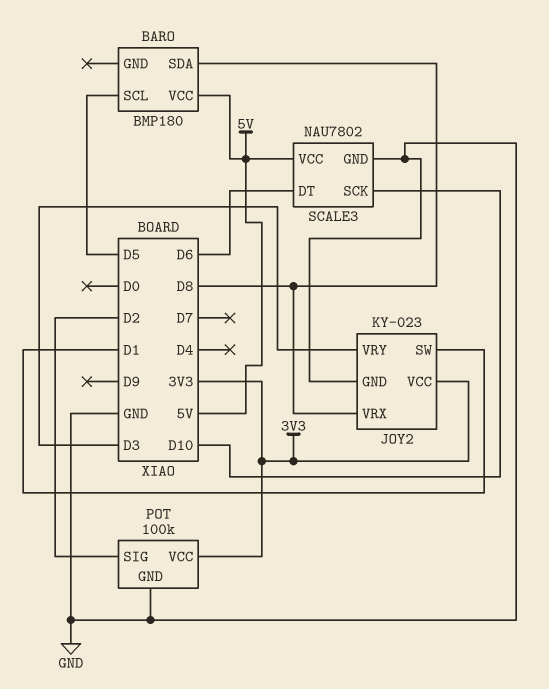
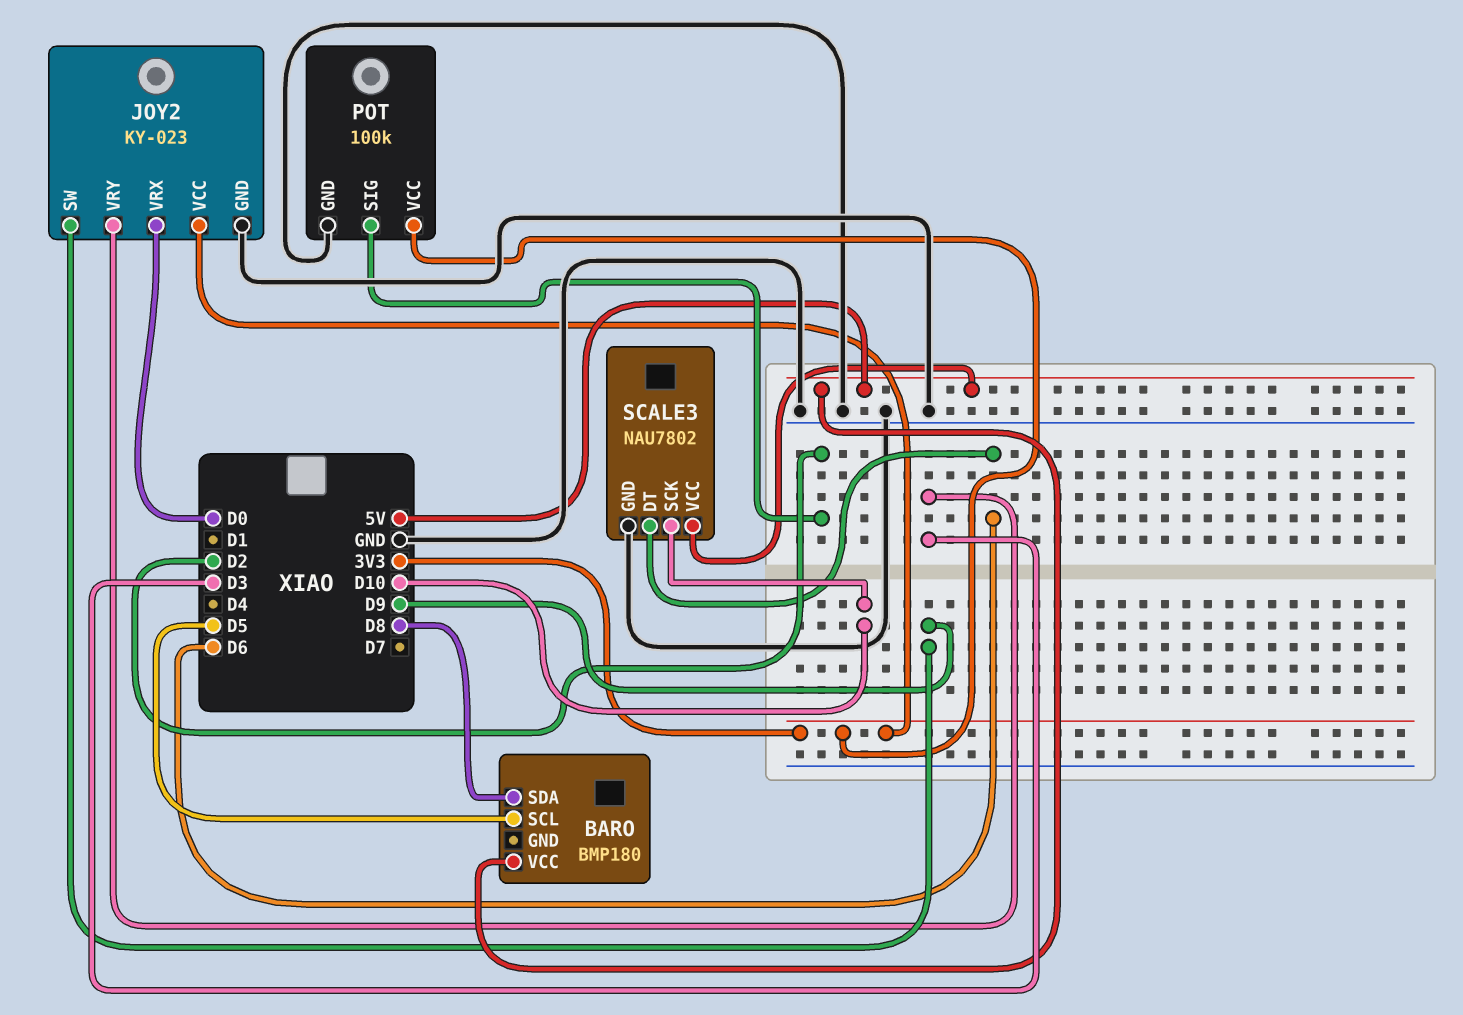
JOY2 pin SW: D1 -> D9
JOY2 pin VRX: D8 -> D0

